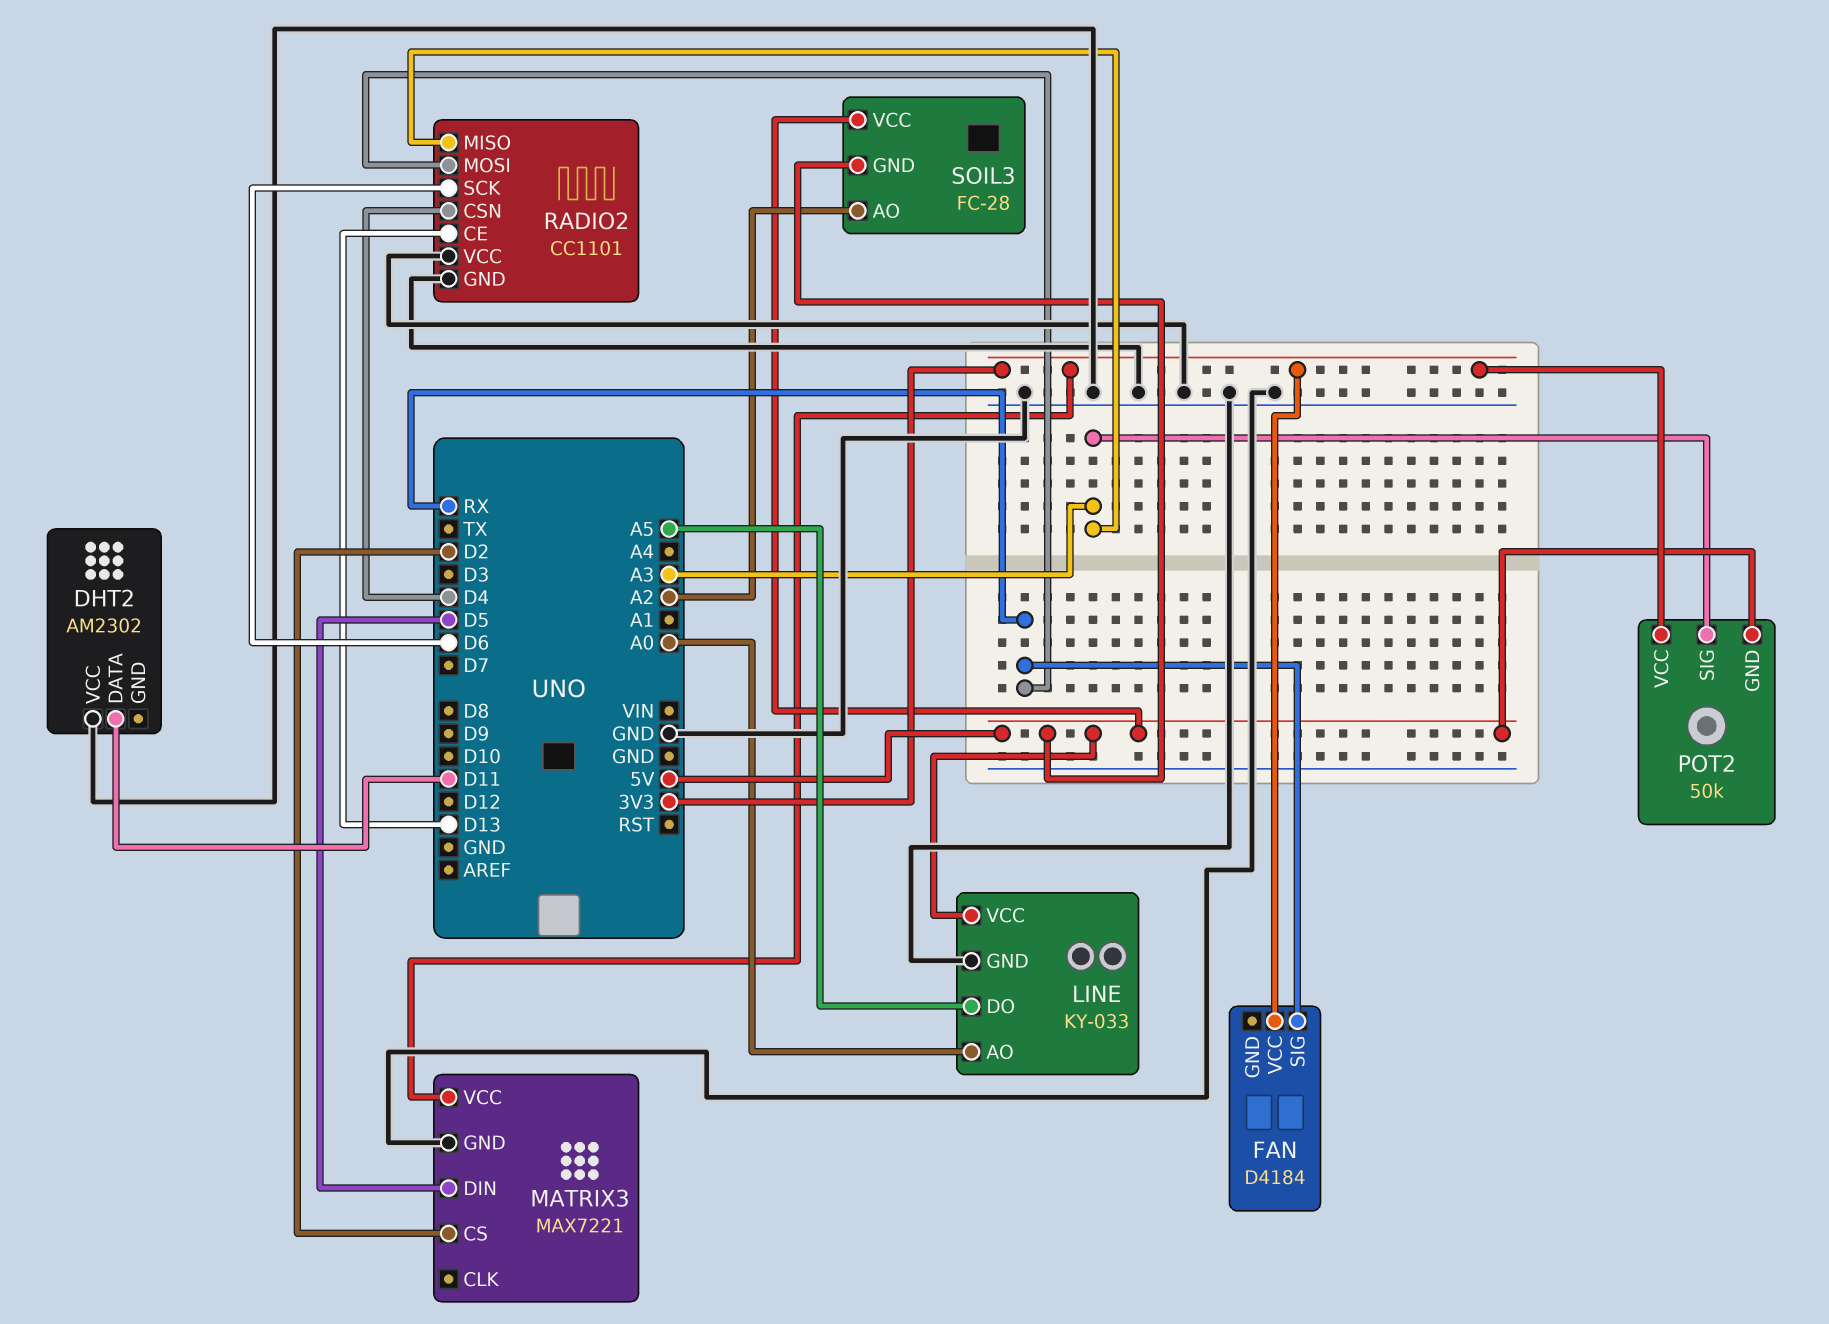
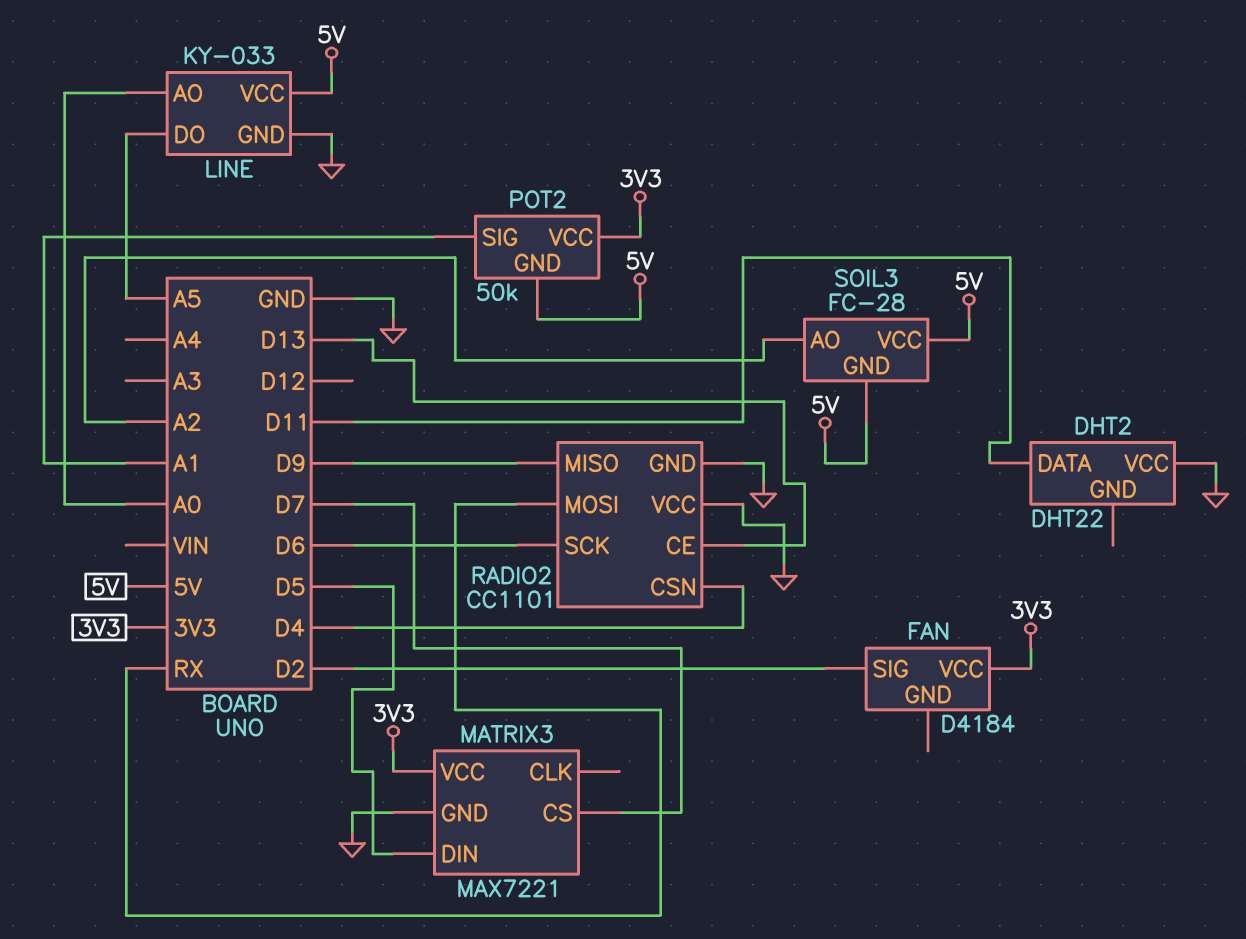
DHT2: AM2302 -> DHT22
FAN pin SIG: RX -> D2
MATRIX3 pin CS: D2 -> D7
POT2 pin SIG: A3 -> A1
RADIO2 pin MISO: A3 -> D9

